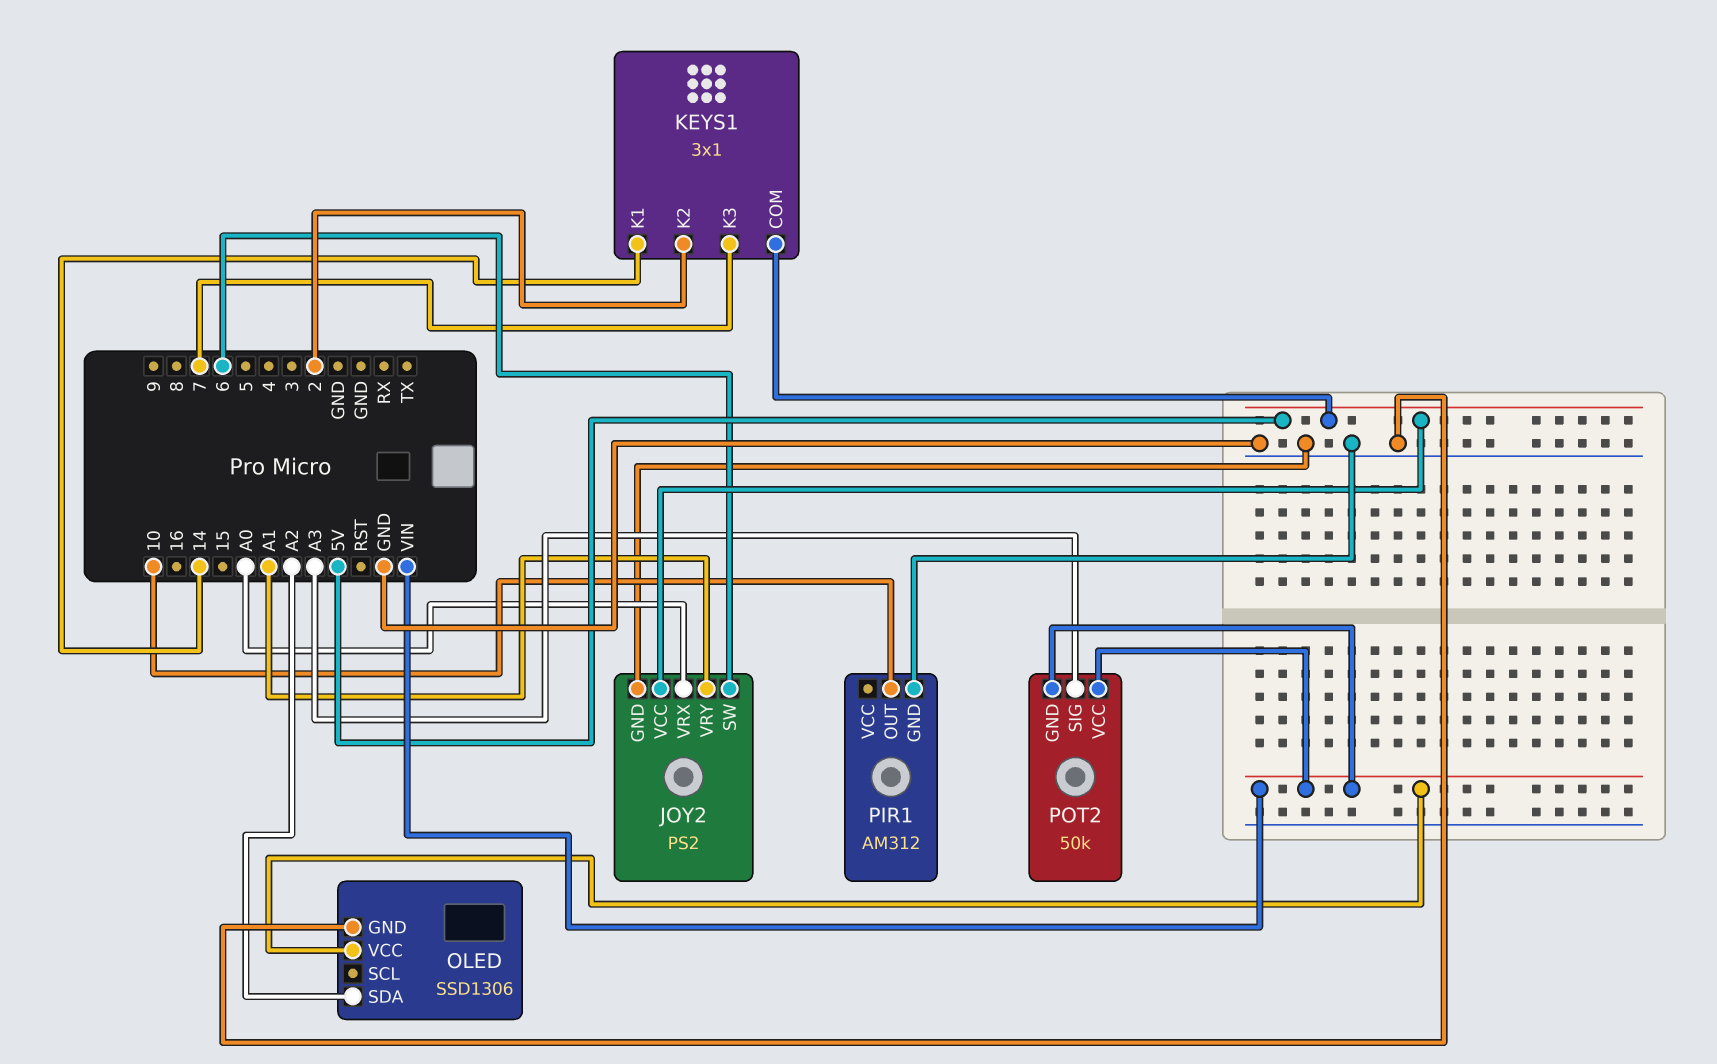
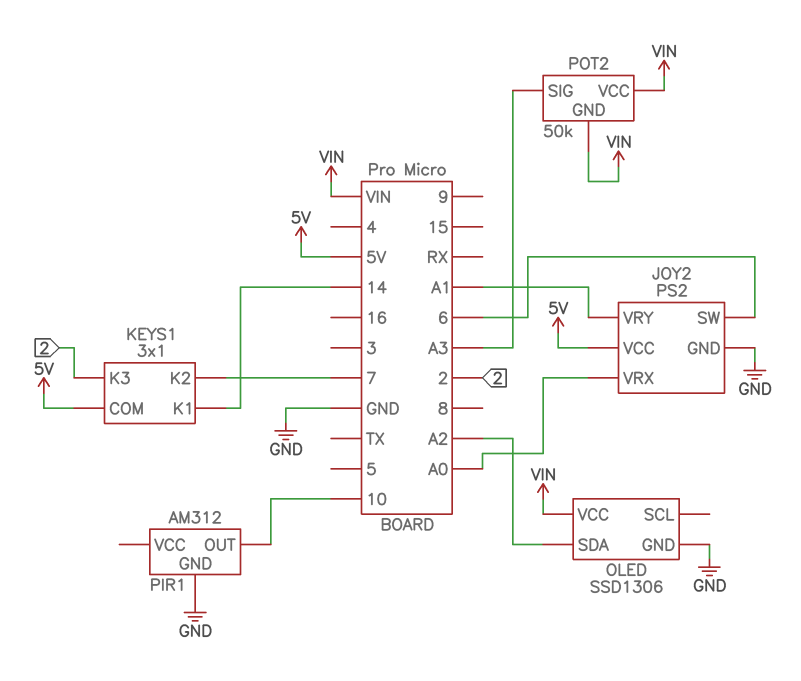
KEYS1 pin K2: 2 -> 7
KEYS1 pin K3: 7 -> 2

